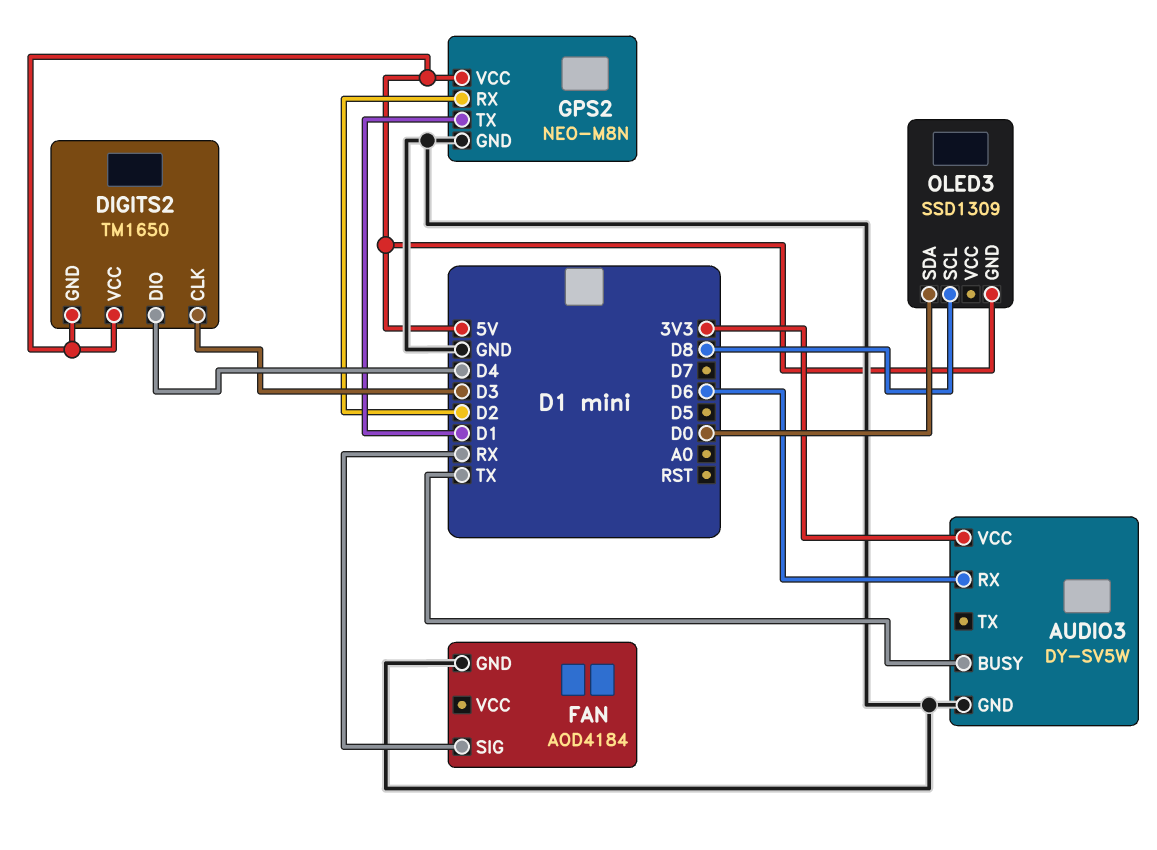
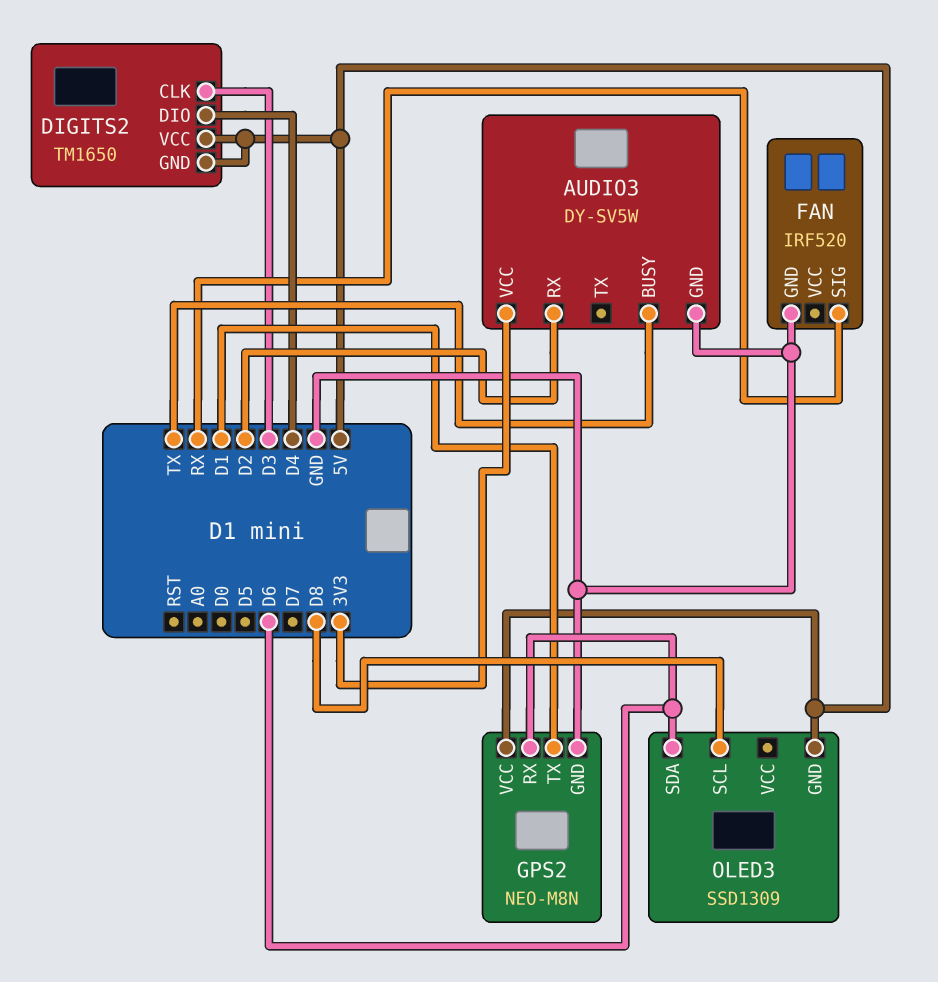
AUDIO3 pin RX: D6 -> D2
FAN: AOD4184 -> IRF520
GPS2 pin RX: D2 -> D6
OLED3 pin SDA: D0 -> D6

